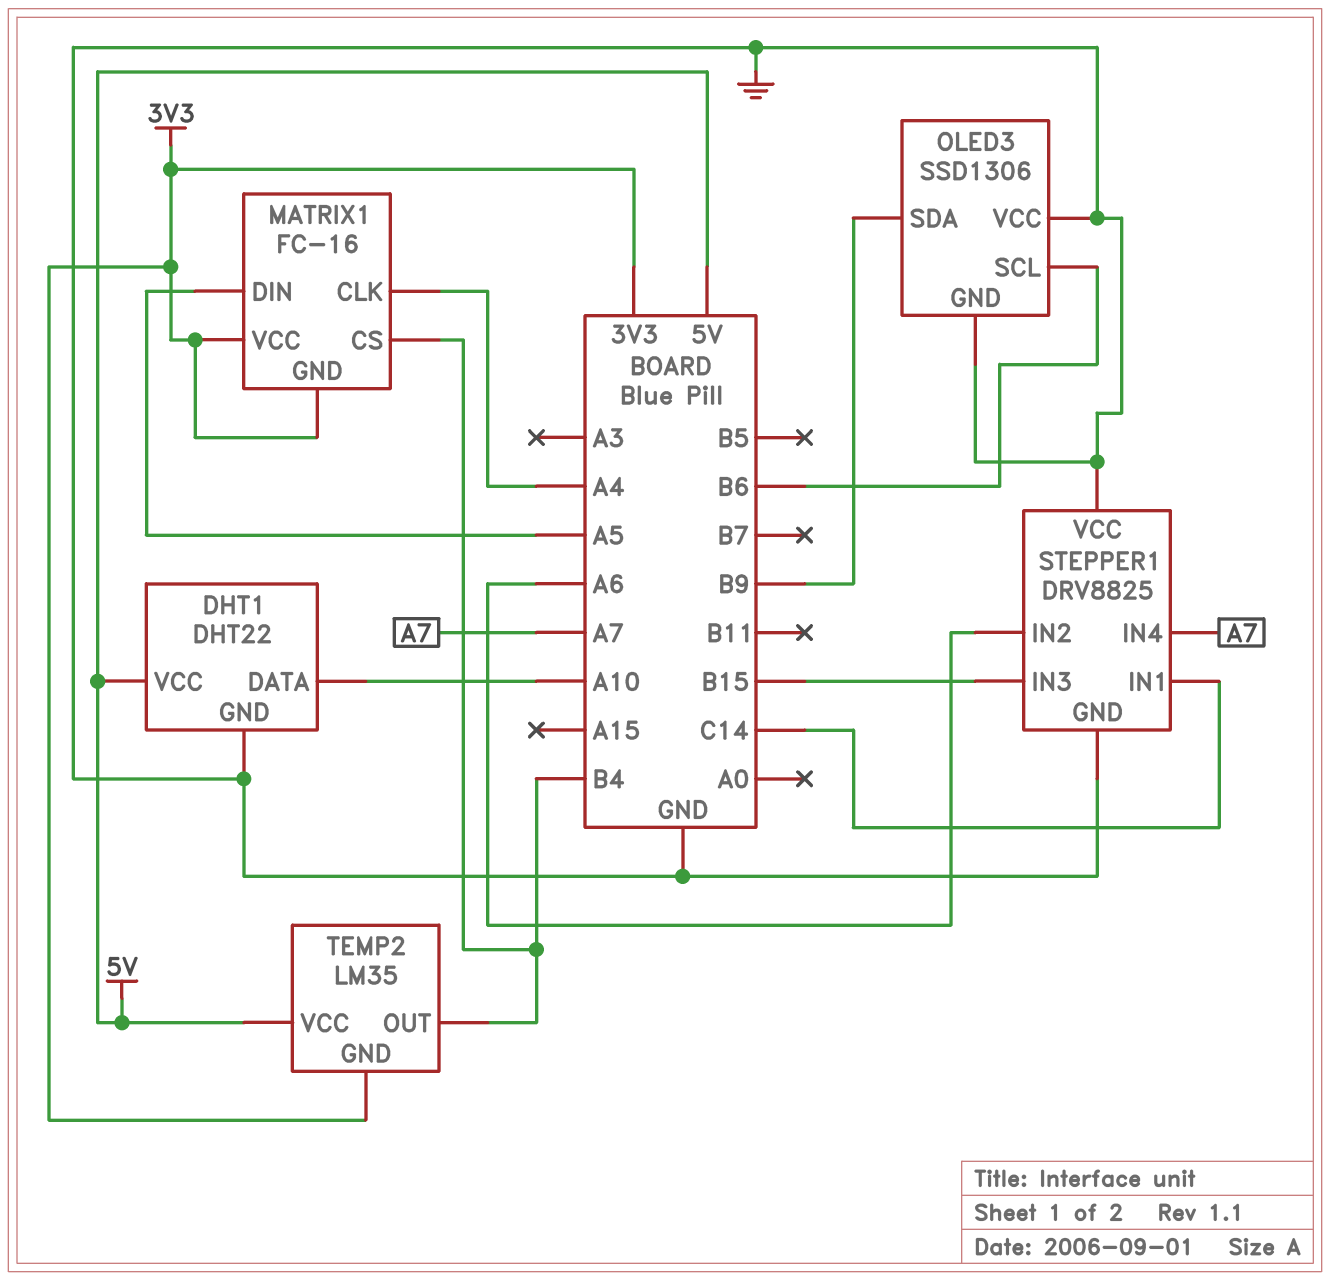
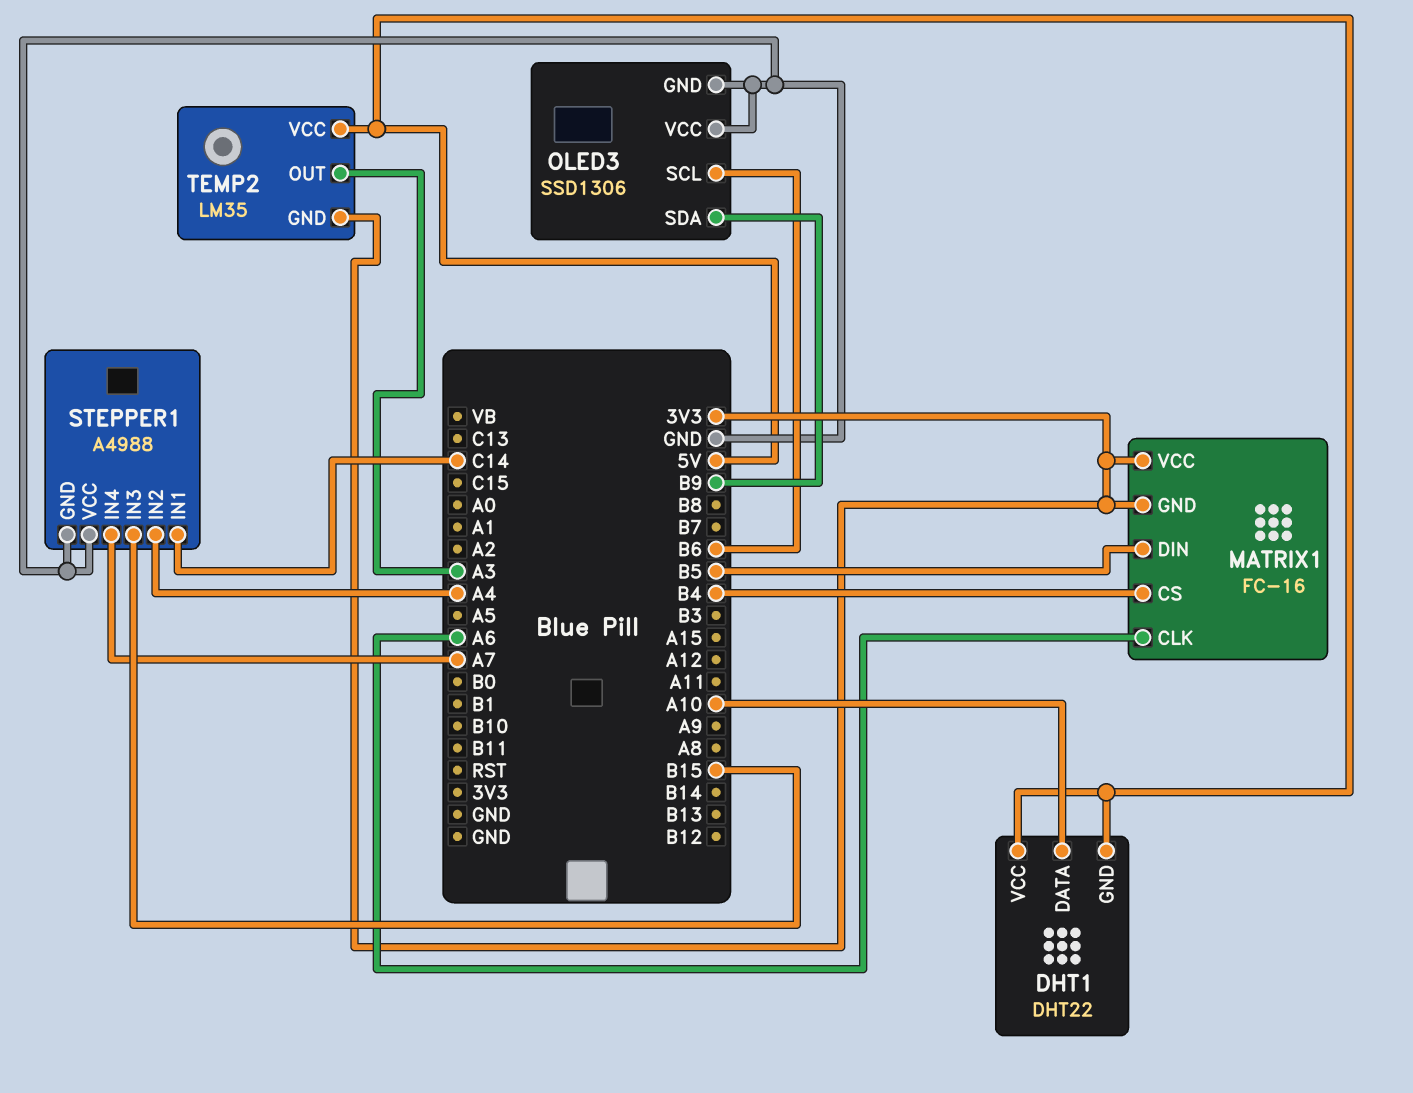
DHT1 pin GND: GND -> 5V
MATRIX1 pin CLK: A4 -> A6
MATRIX1 pin DIN: A5 -> B5
STEPPER1: DRV8825 -> A4988
STEPPER1 pin IN2: A6 -> A4
TEMP2 pin OUT: B4 -> A3

